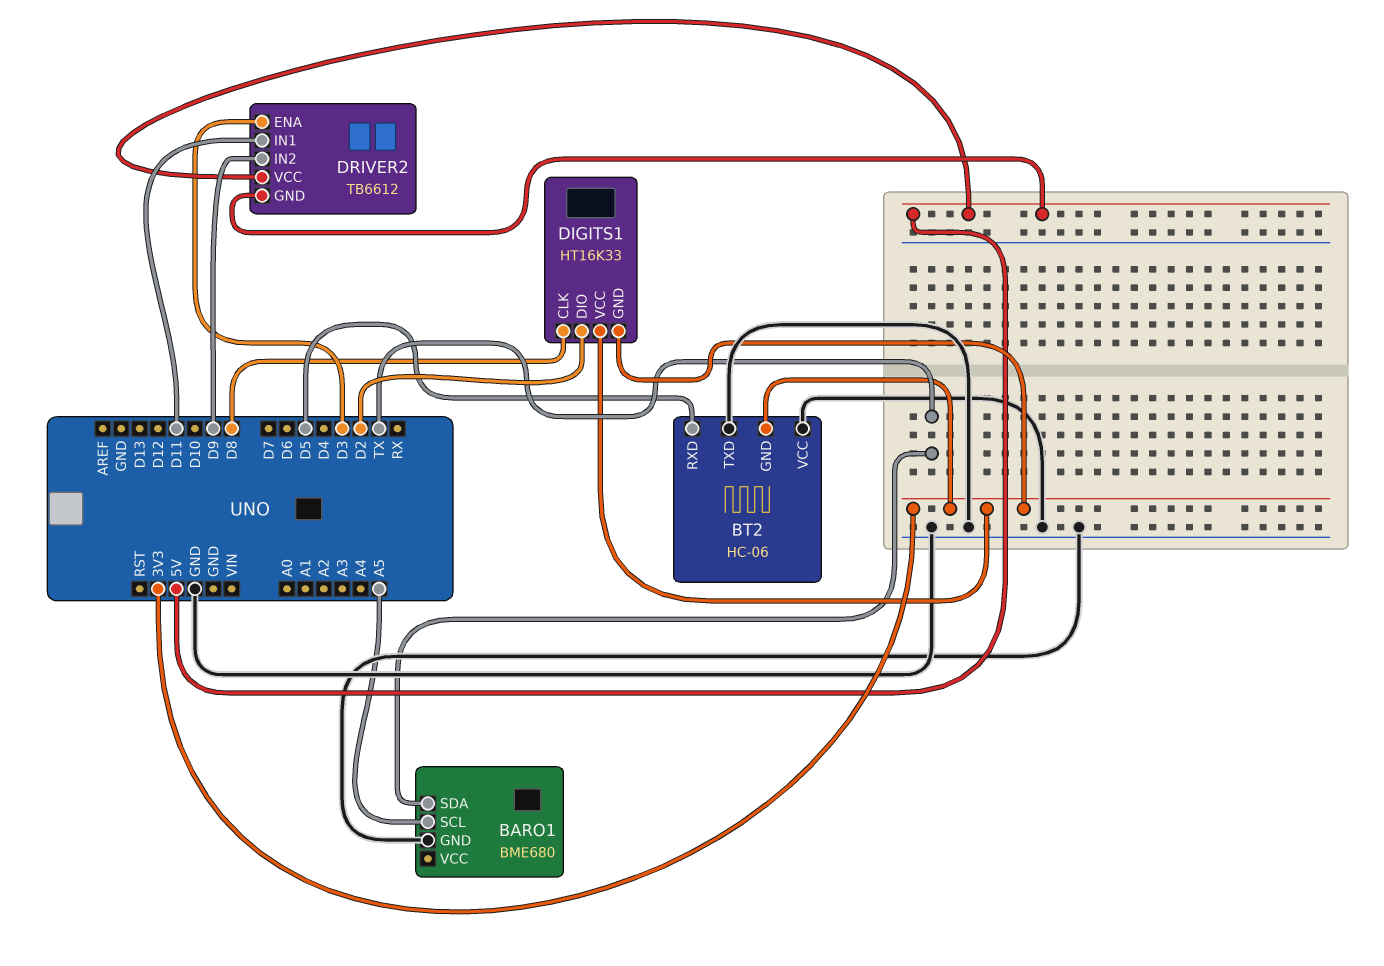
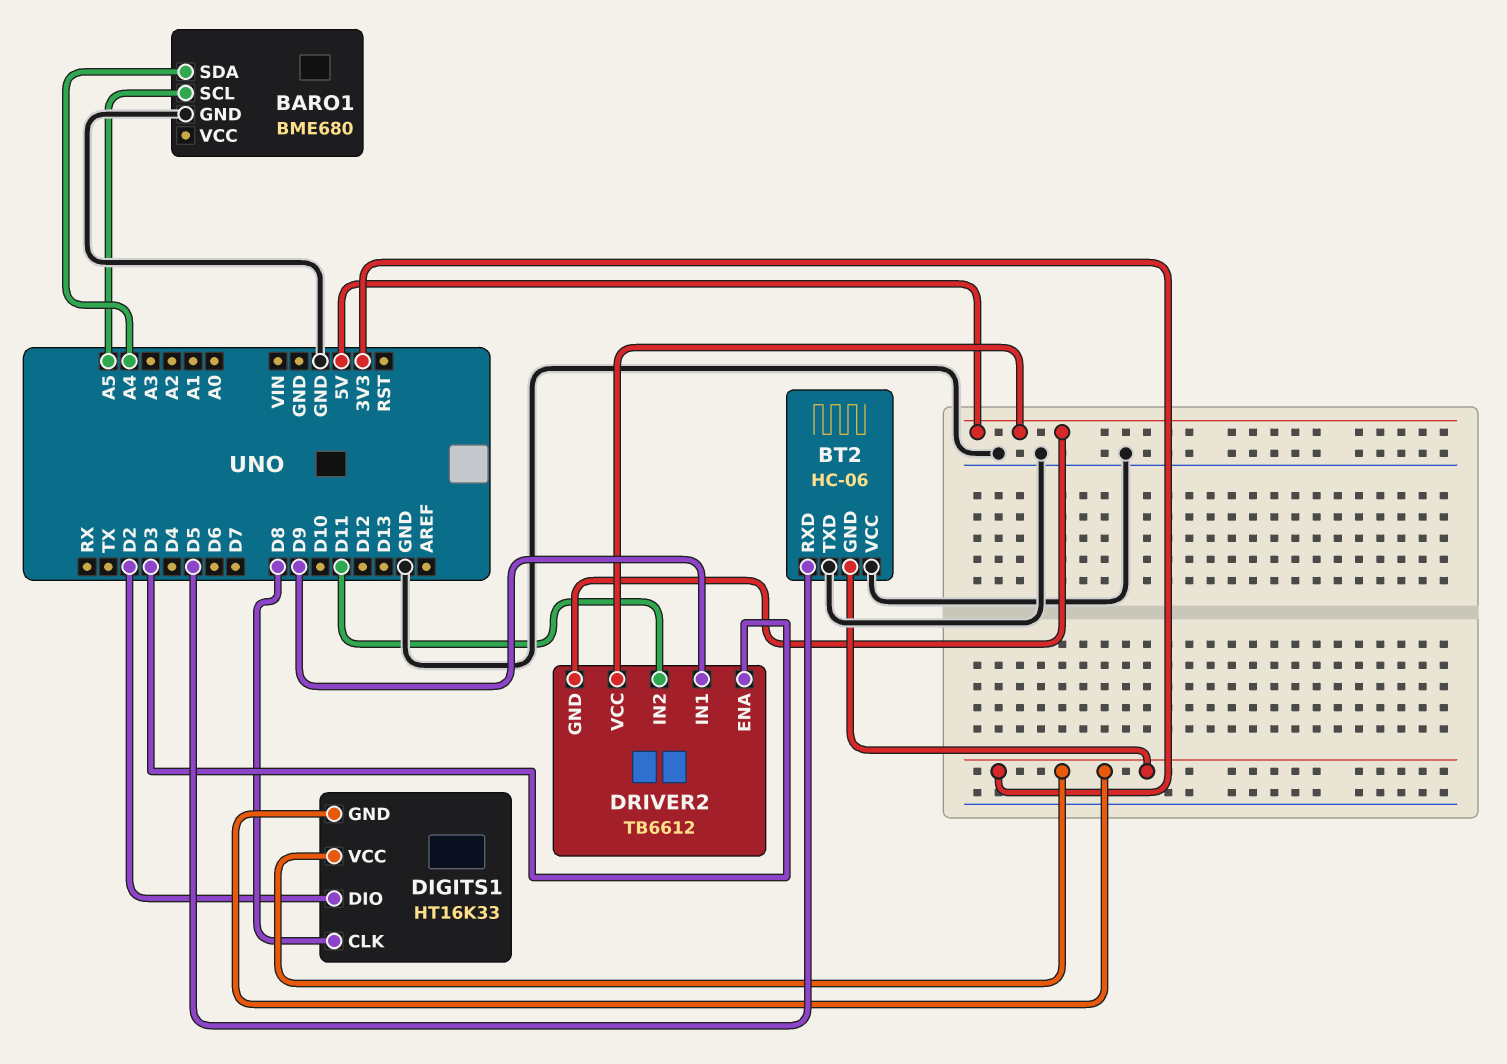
BARO1 pin SDA: TX -> A4
DRIVER2 pin IN1: D11 -> D9
DRIVER2 pin IN2: D9 -> D11

